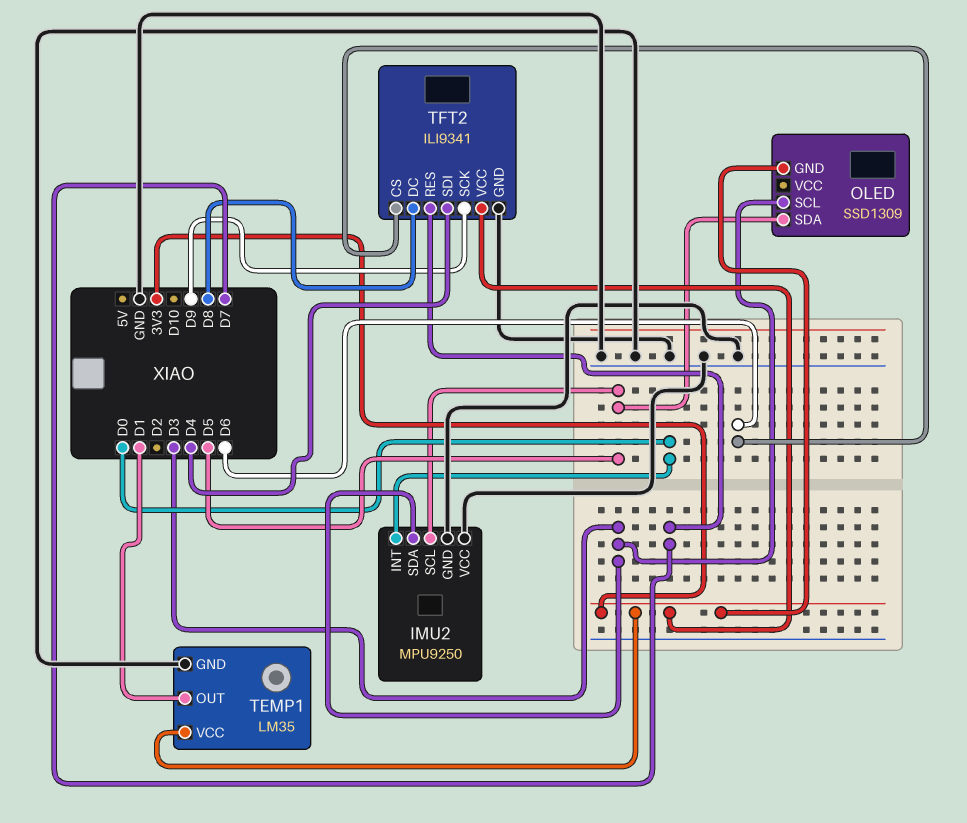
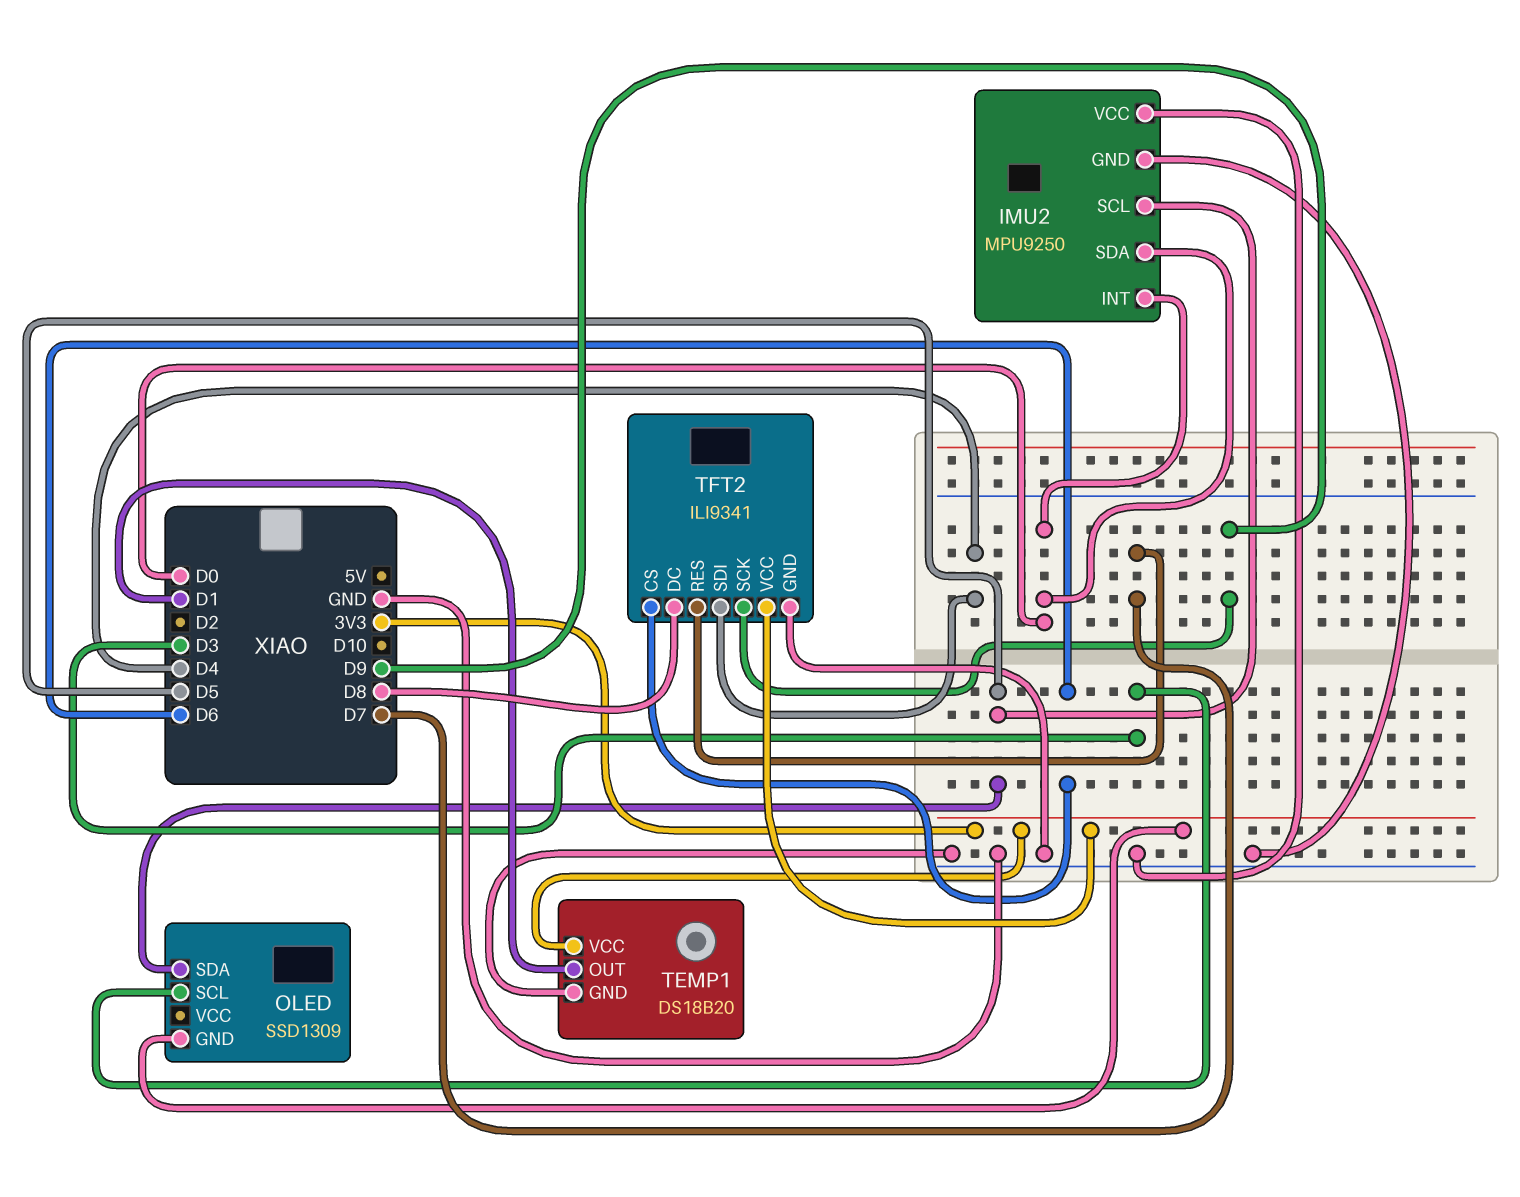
IMU2 pin SDA: D3 -> D0
TEMP1: LM35 -> DS18B20

